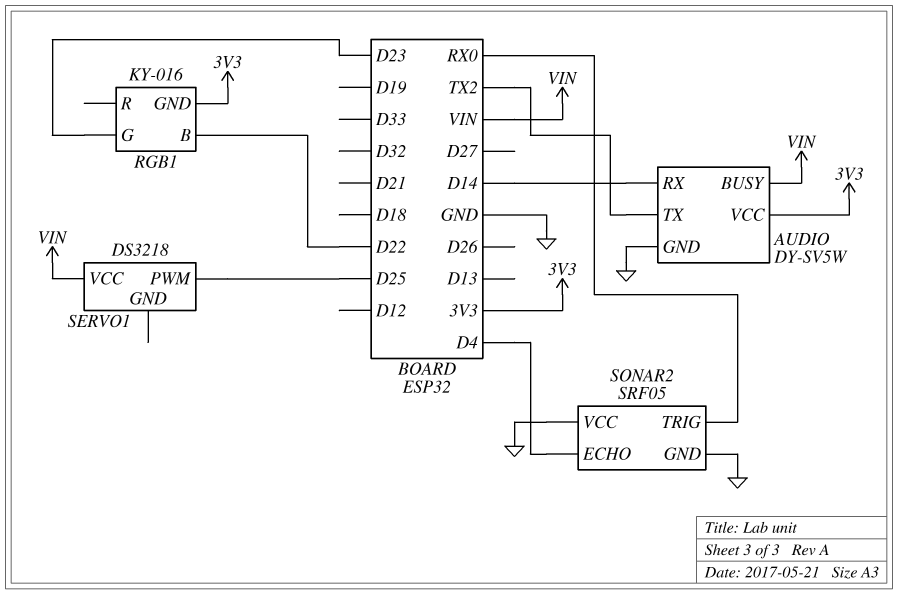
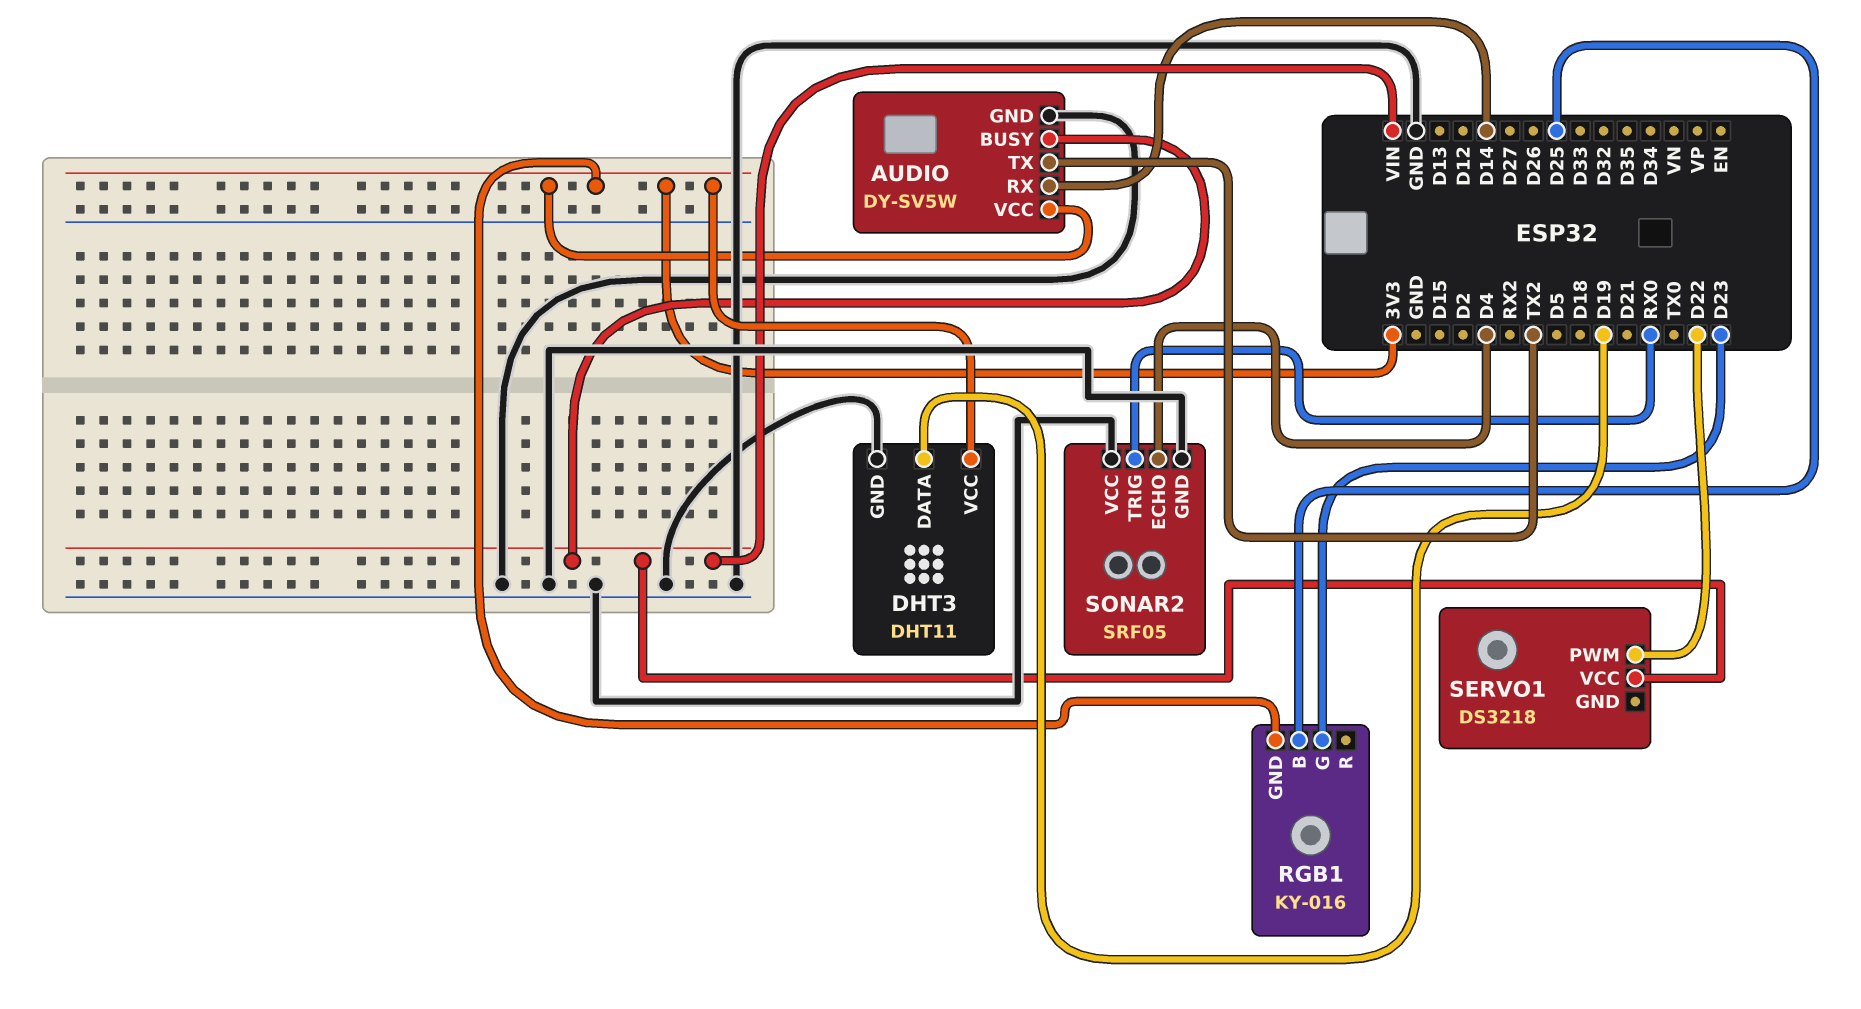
DHT3: none -> DHT11
DHT3 pin DATA: none -> D19
DHT3 pin GND: none -> GND
DHT3 pin VCC: none -> 3V3
RGB1 pin B: D22 -> D25
SERVO1 pin PWM: D25 -> D22

